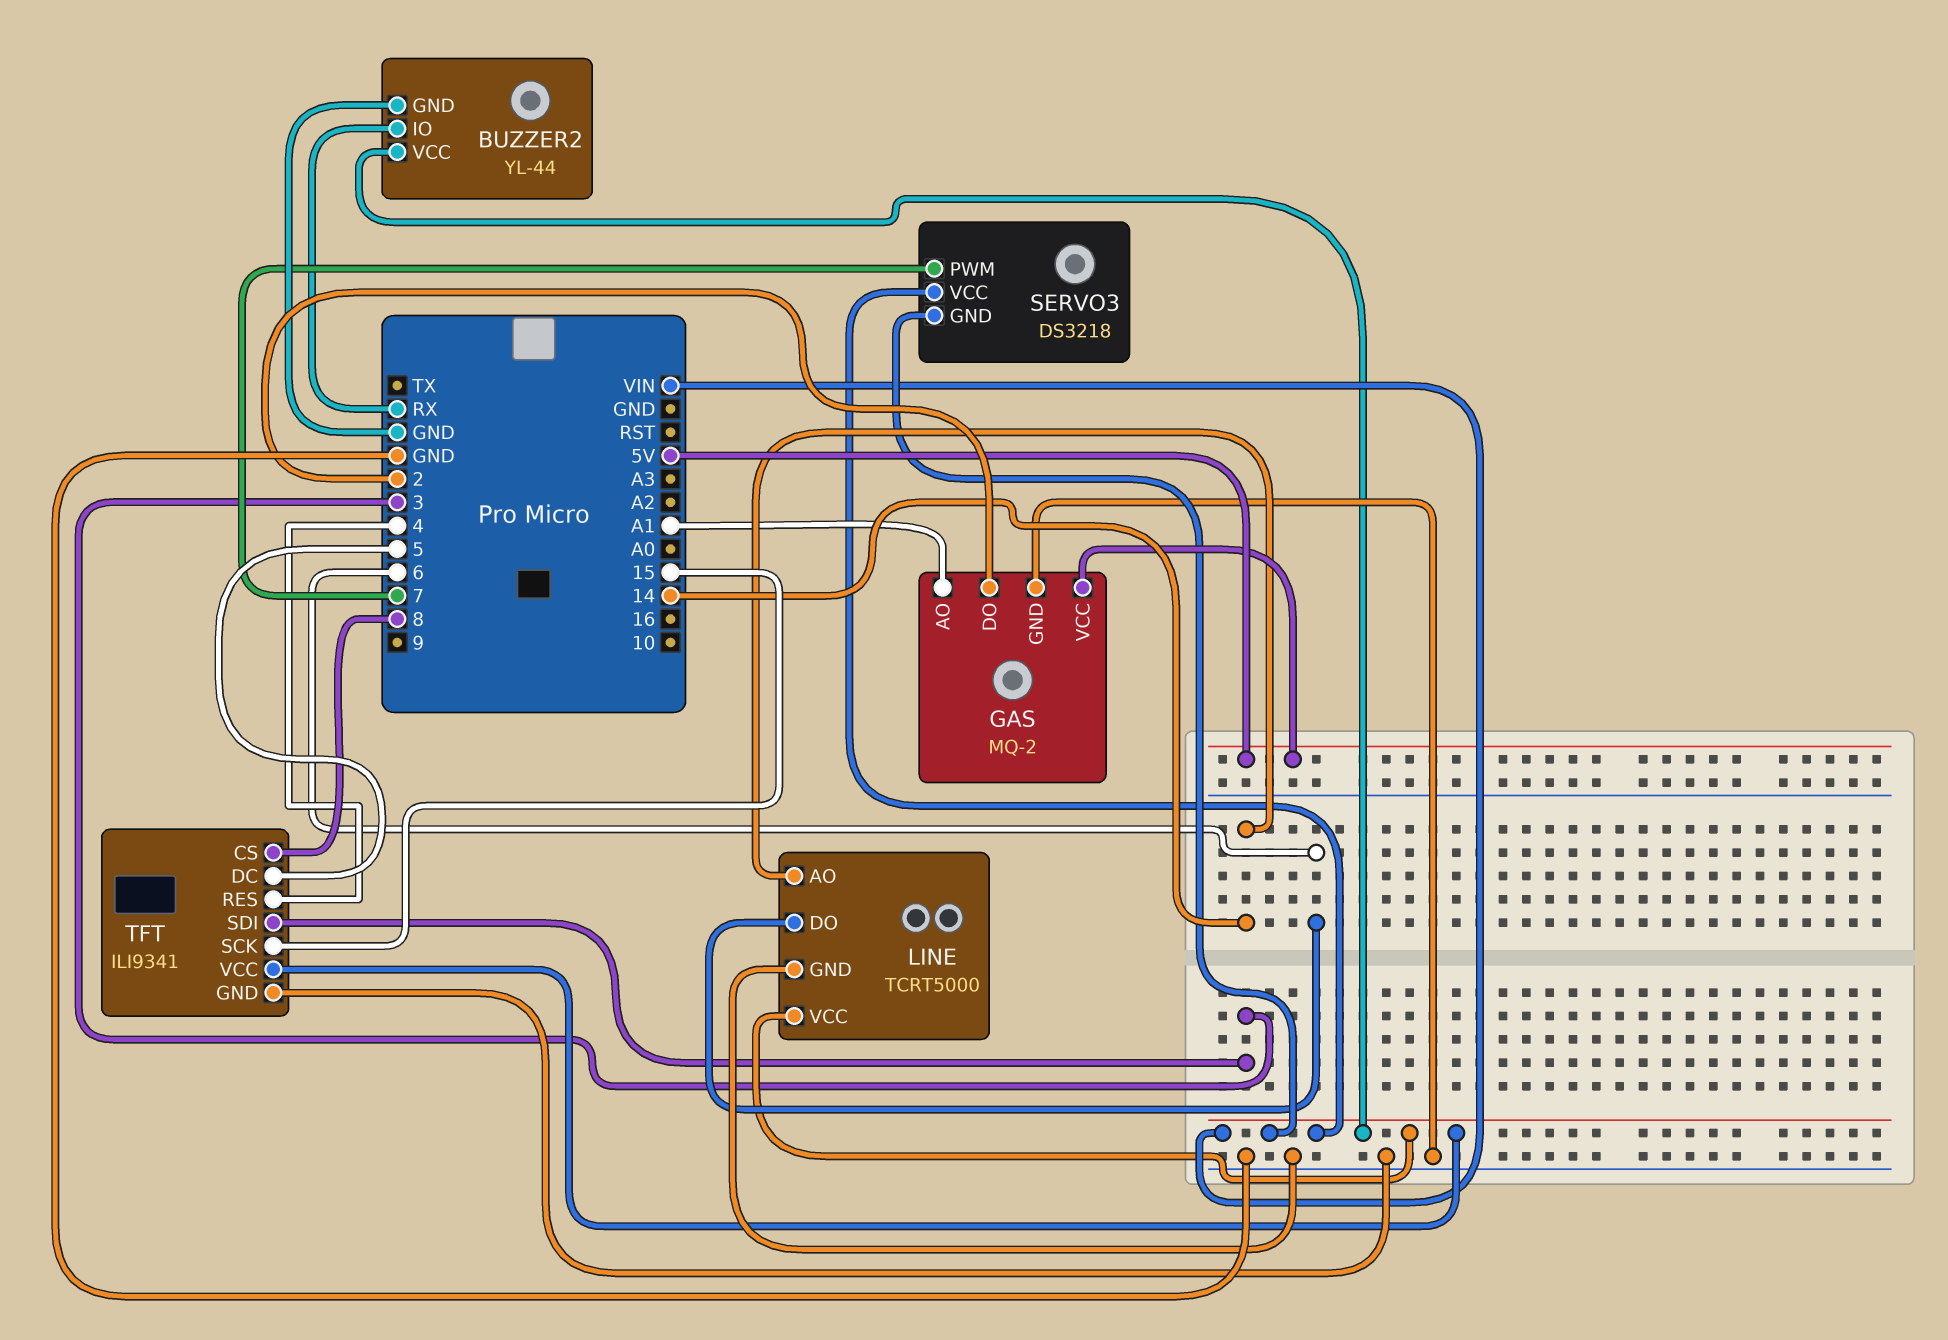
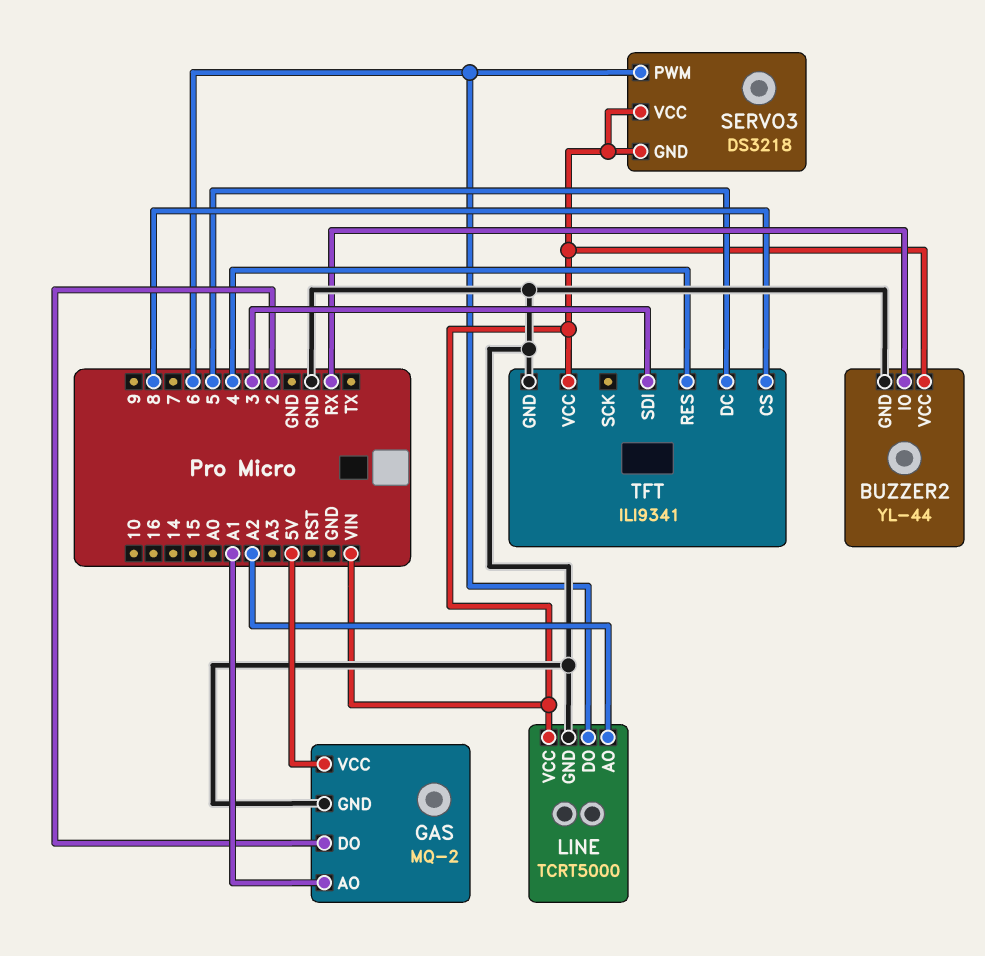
LINE pin AO: 14 -> A2
SERVO3 pin PWM: 7 -> 6
TFT pin SCK: 15 -> none

